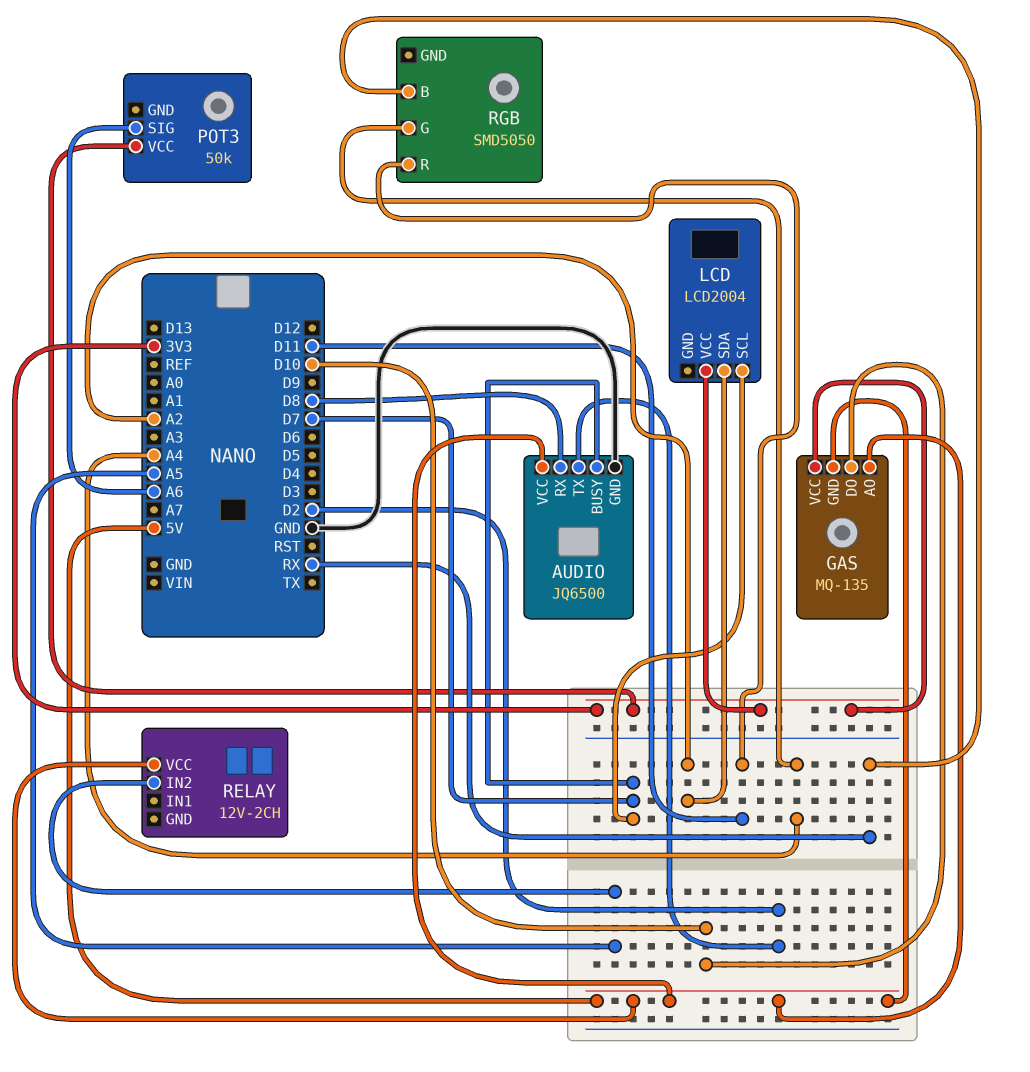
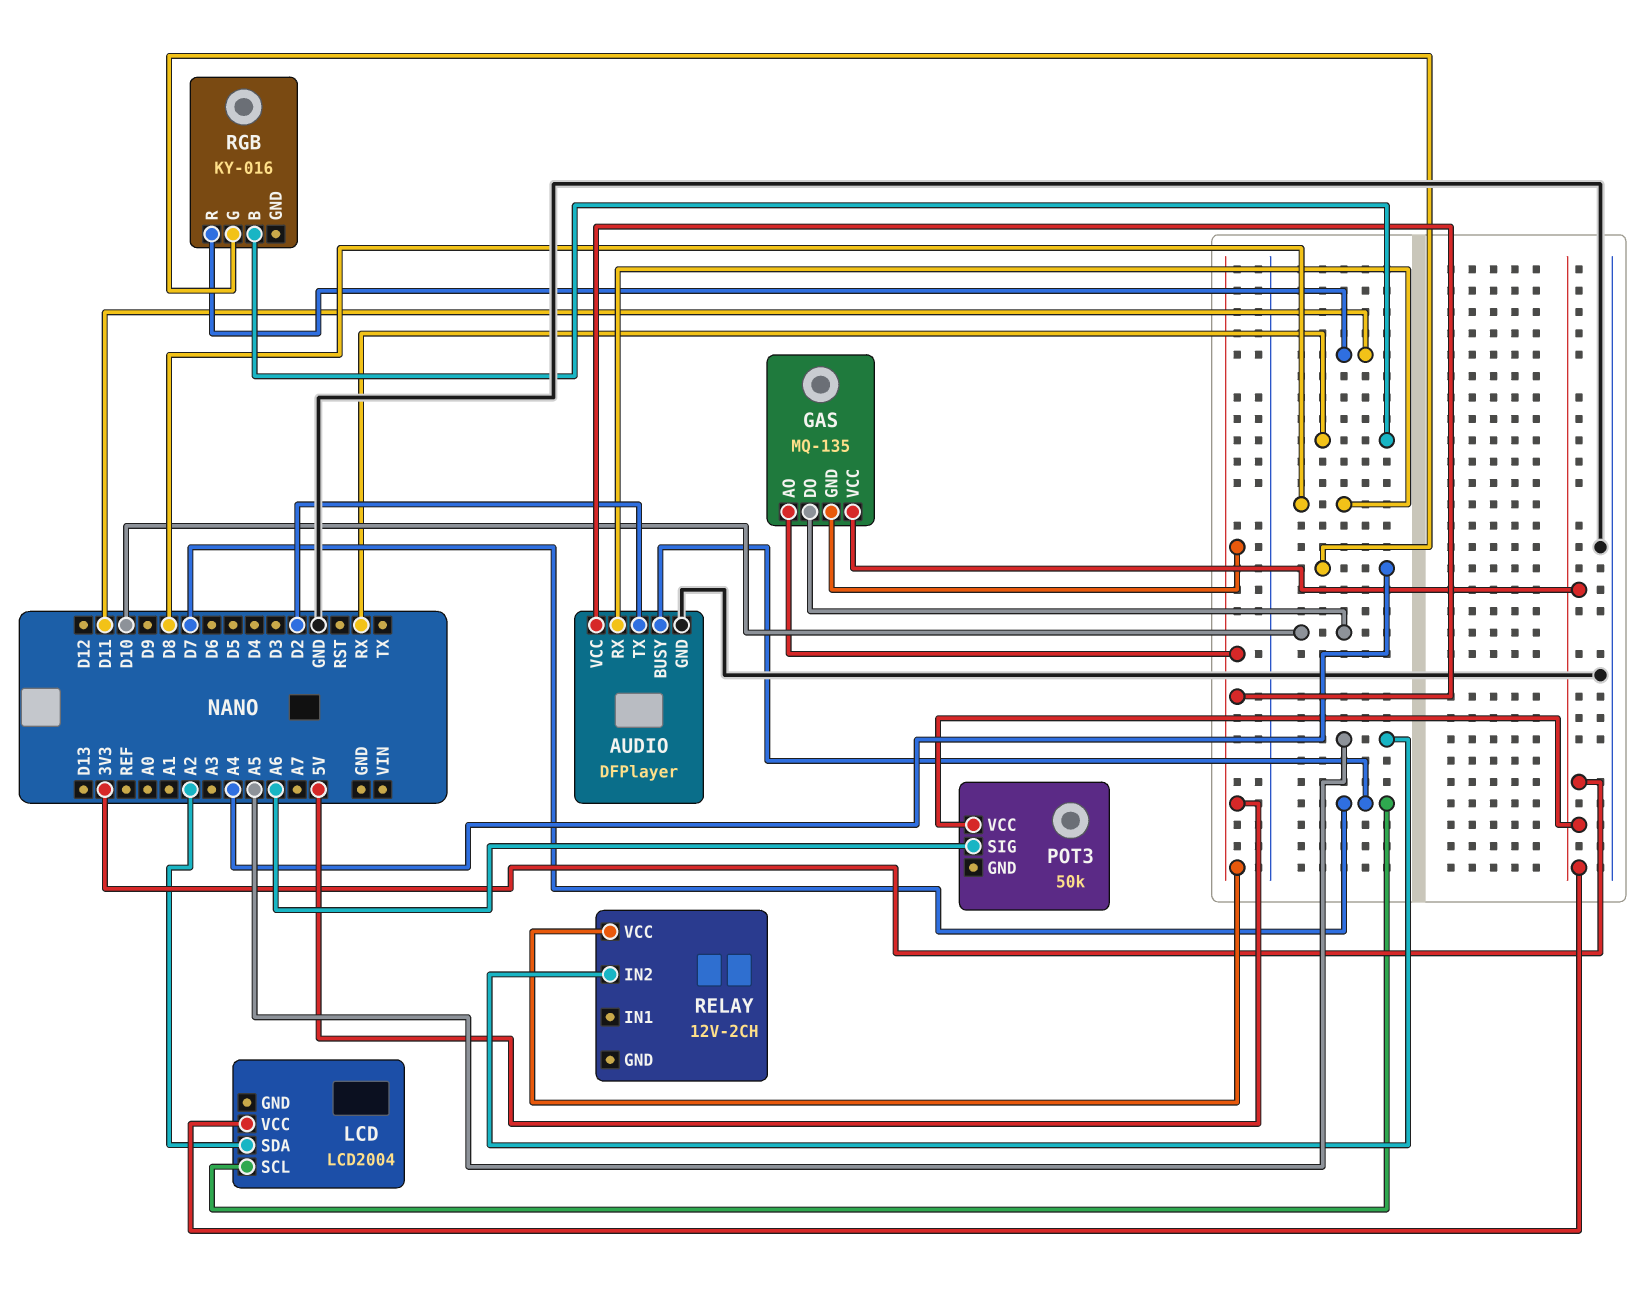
AUDIO: JQ6500 -> DFPlayer
RGB: SMD5050 -> KY-016

